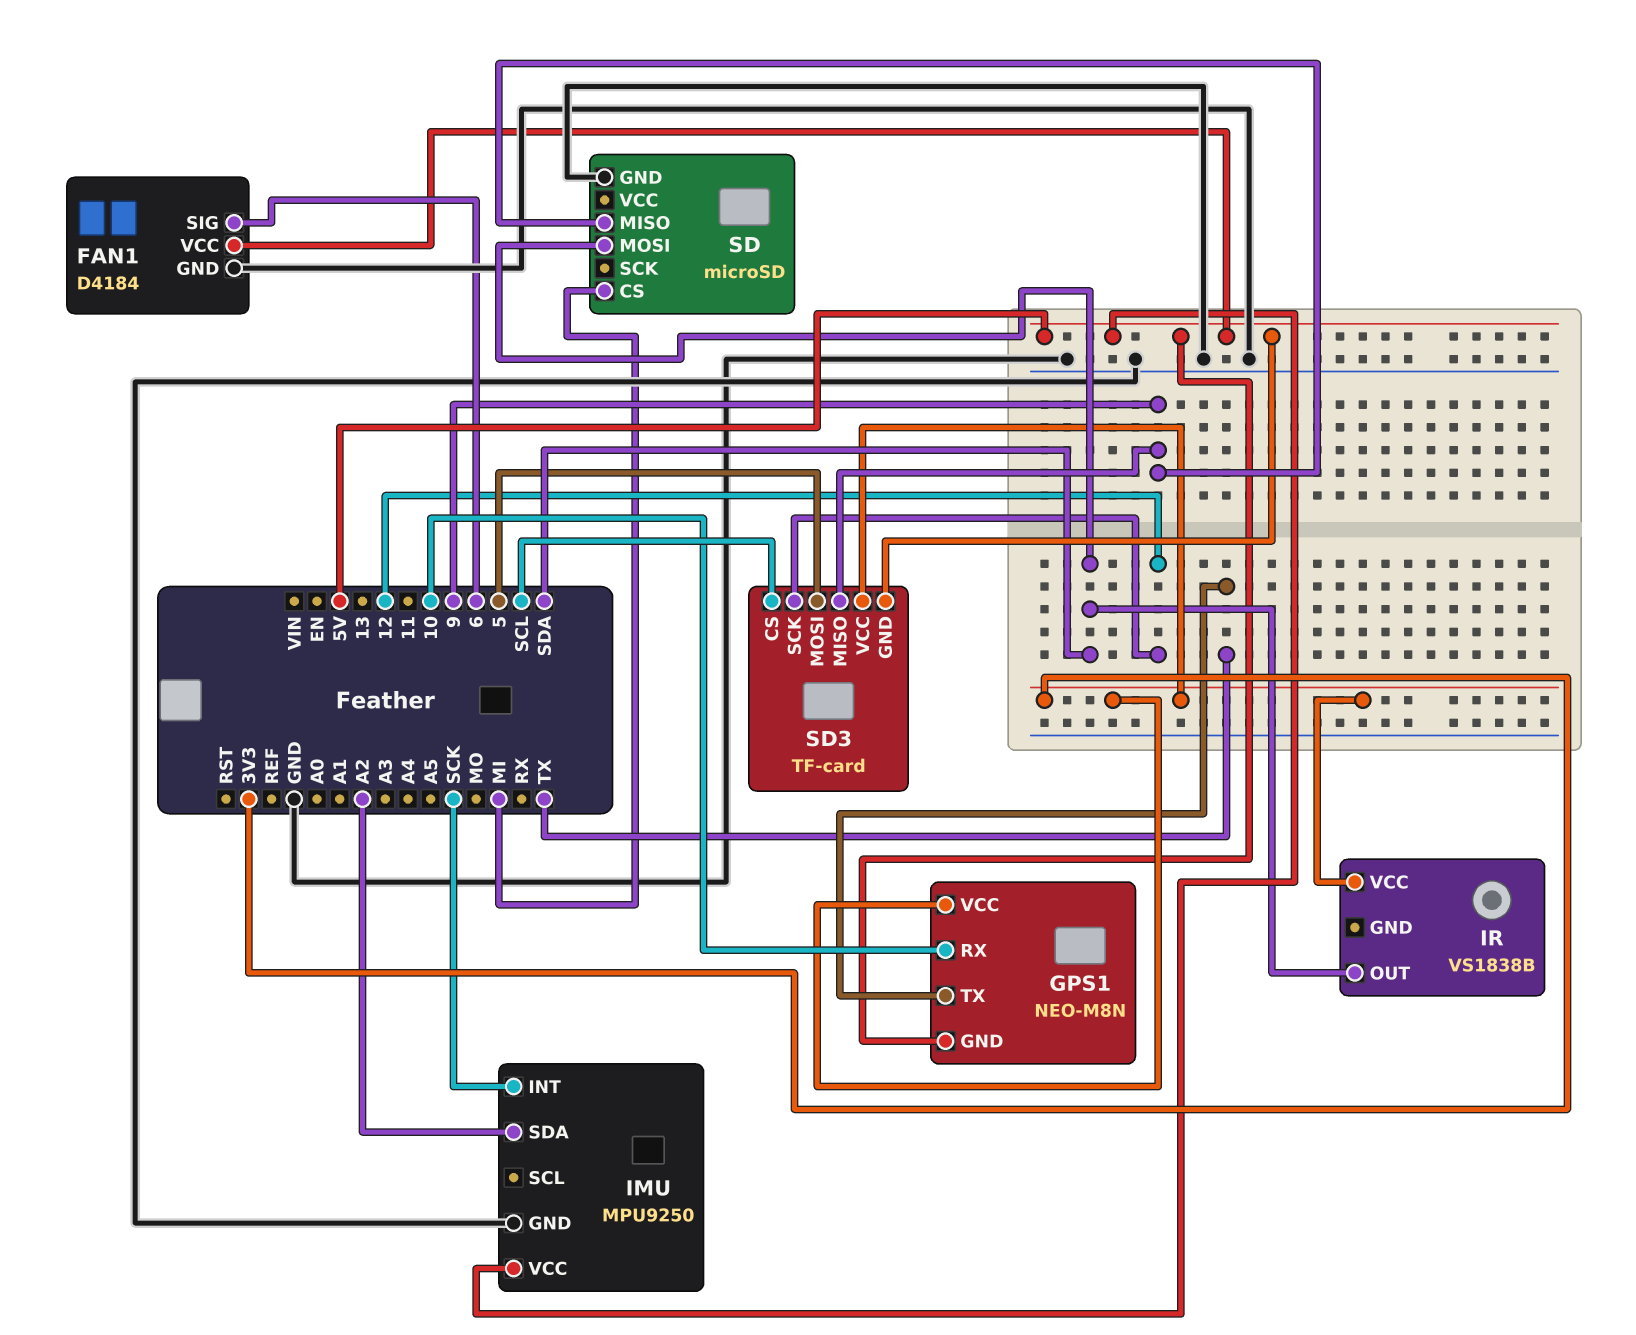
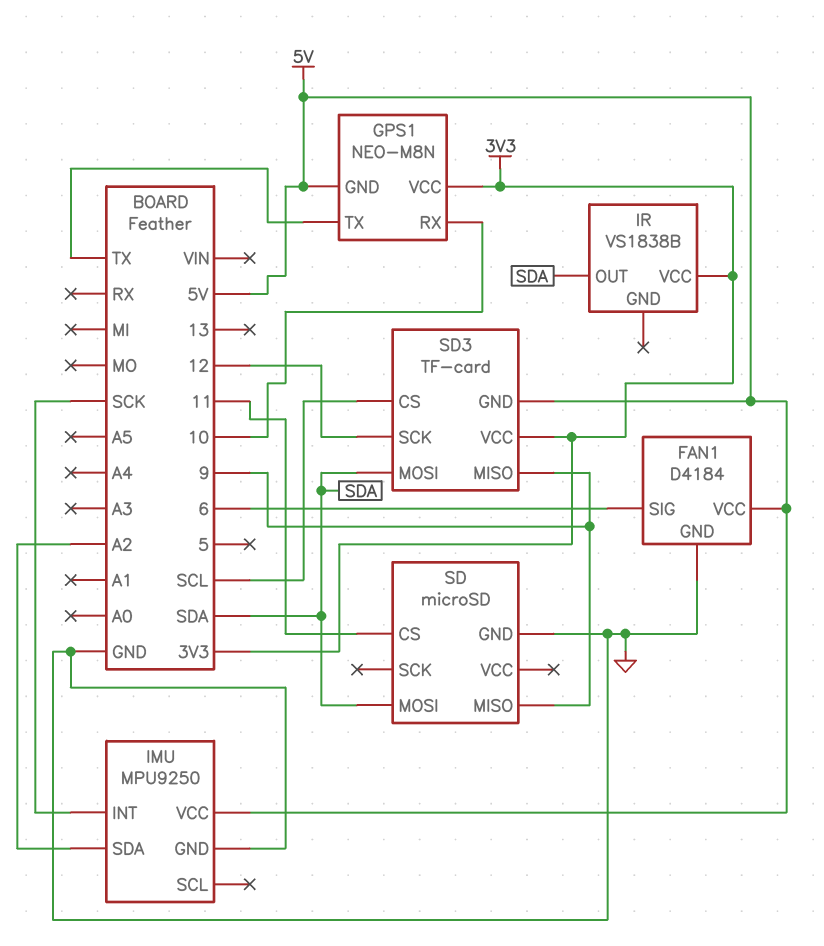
SD pin CS: MI -> 11
SD3 pin MOSI: 5 -> SDA

